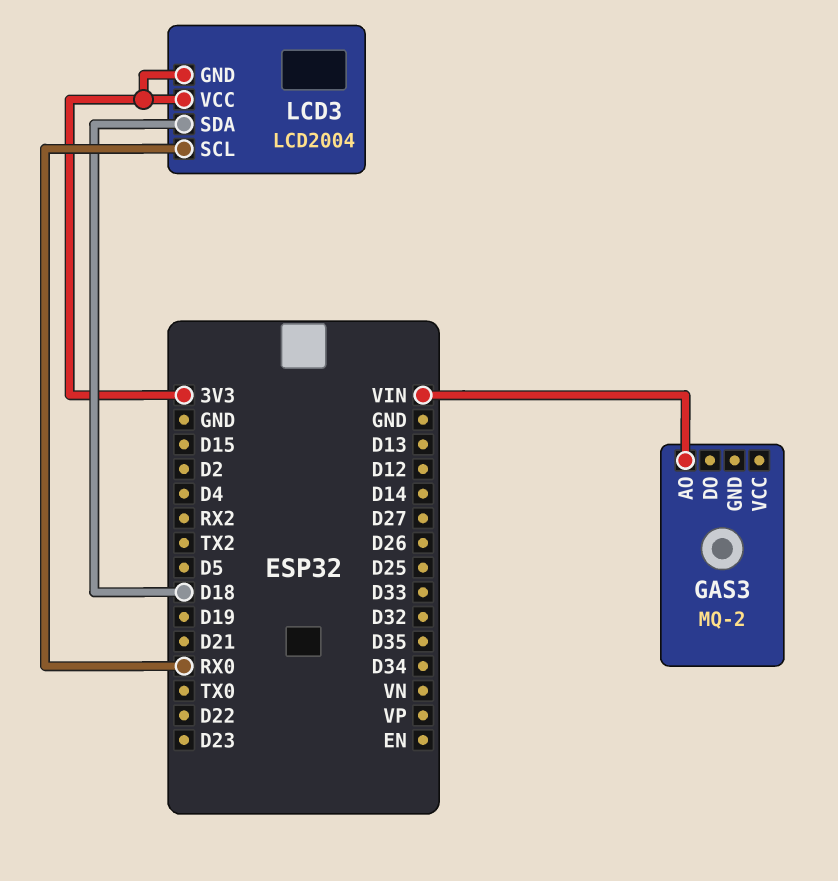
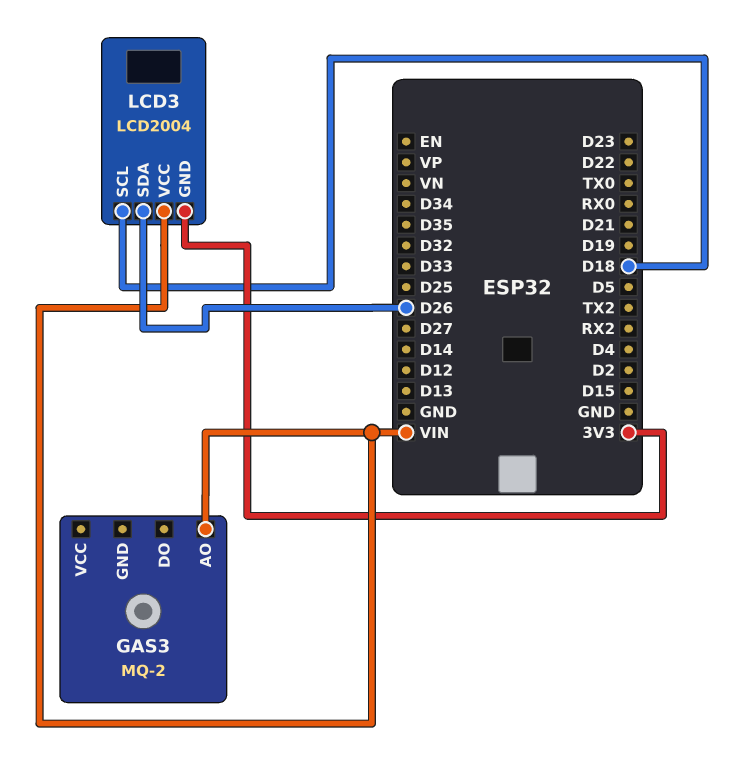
LCD3 pin SCL: RX0 -> D18
LCD3 pin SDA: D18 -> D26
LCD3 pin VCC: 3V3 -> VIN

